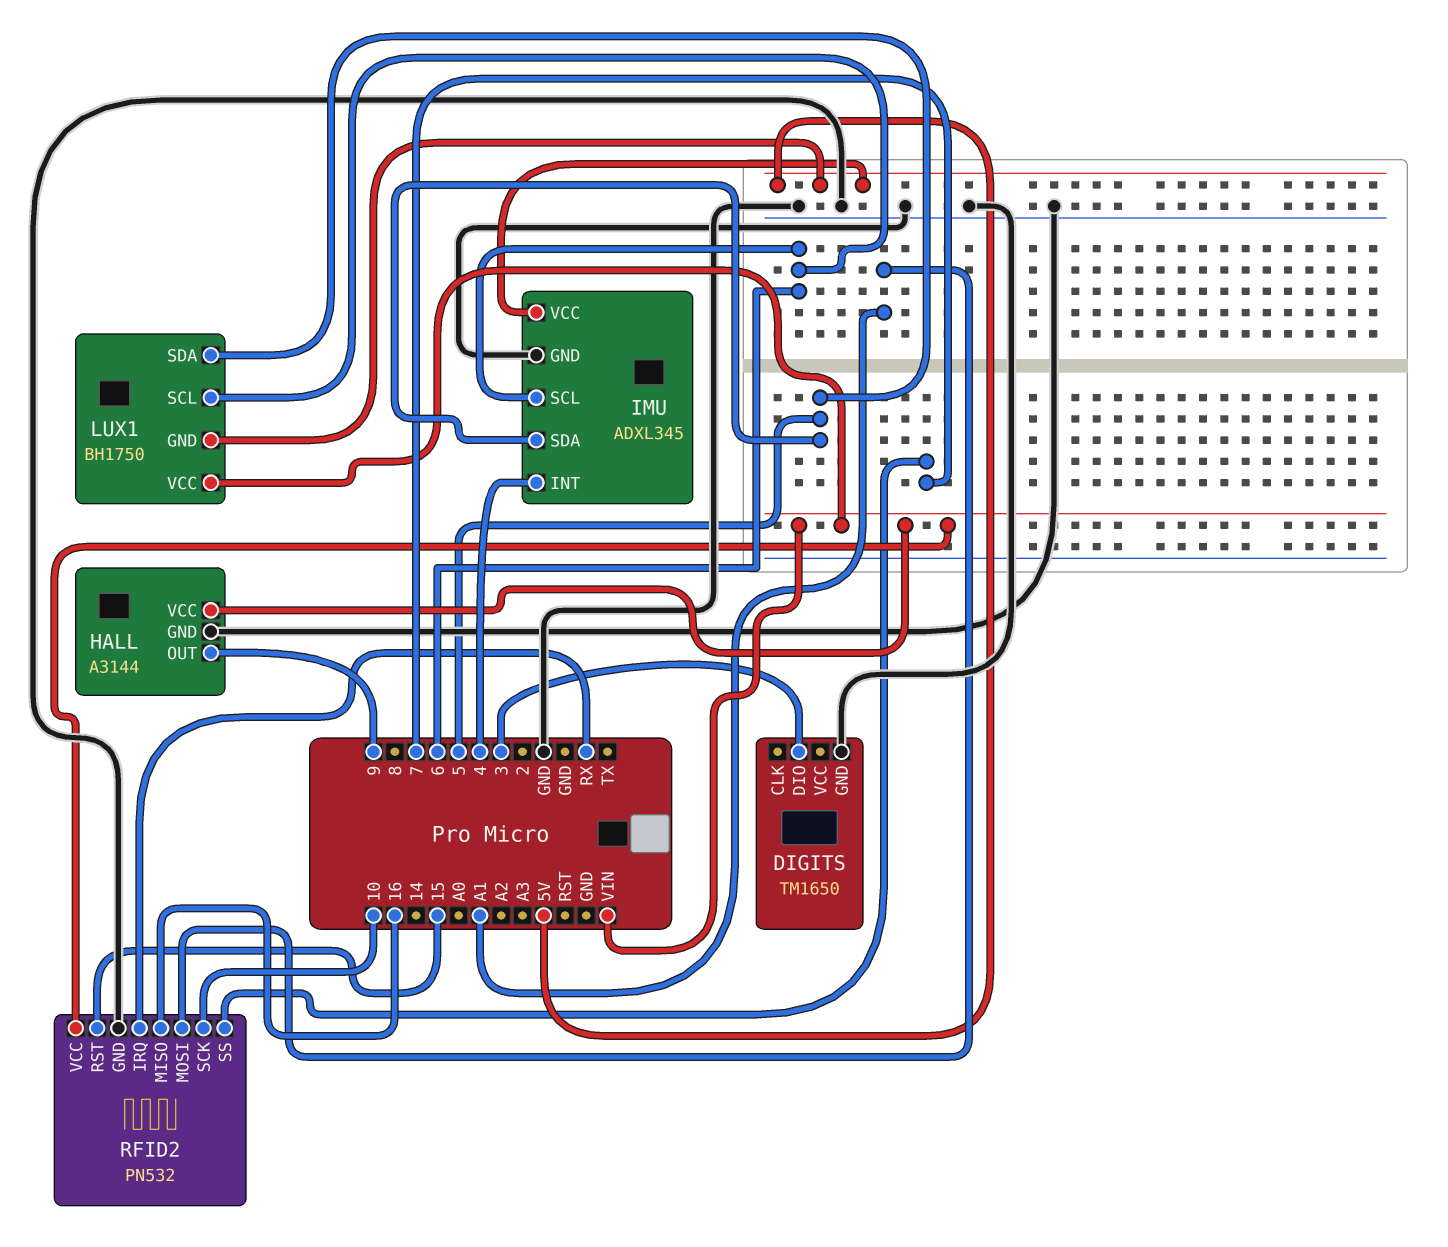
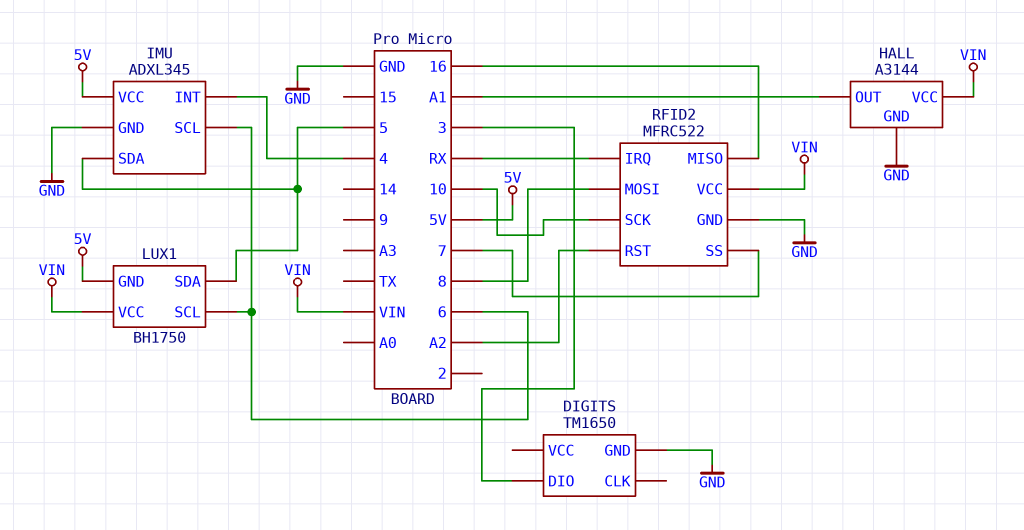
HALL pin OUT: 9 -> A1
RFID2: PN532 -> MFRC522
RFID2 pin MOSI: A1 -> 8
RFID2 pin RST: 15 -> A2

